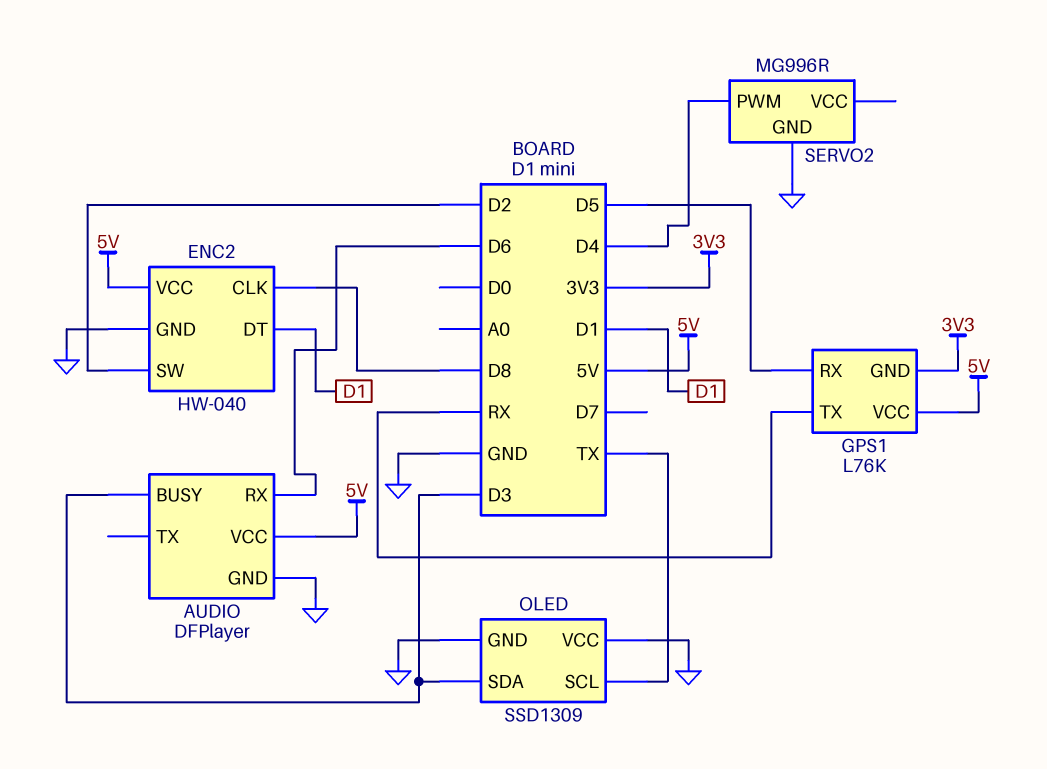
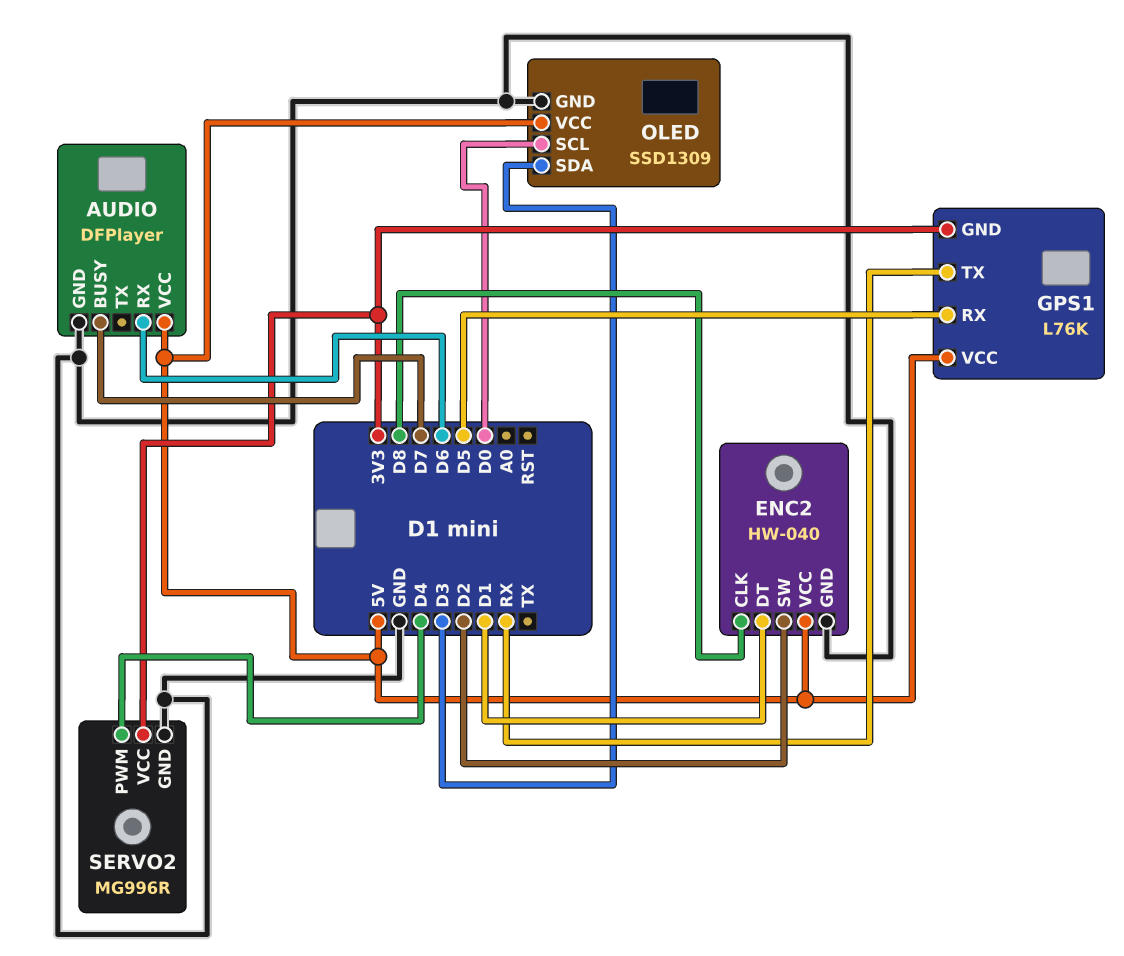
AUDIO pin BUSY: D3 -> D7
OLED pin SCL: TX -> D0
OLED pin VCC: GND -> 5V
SERVO2 pin VCC: none -> 3V3

